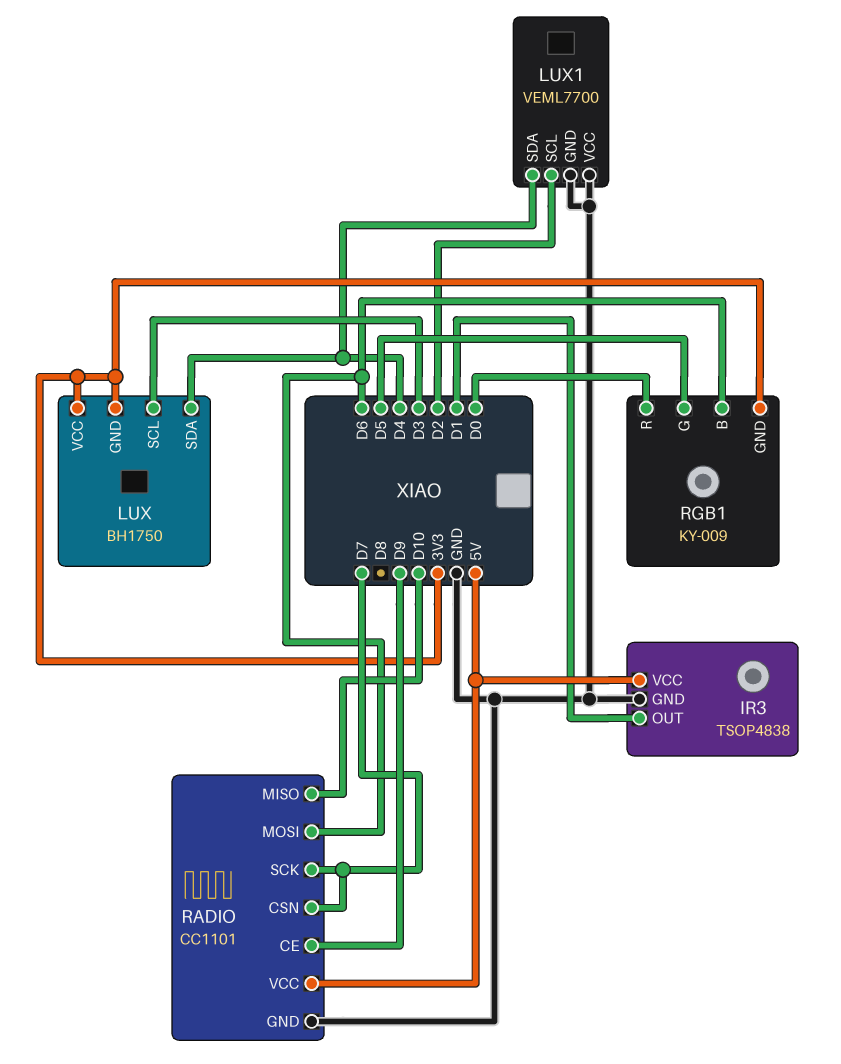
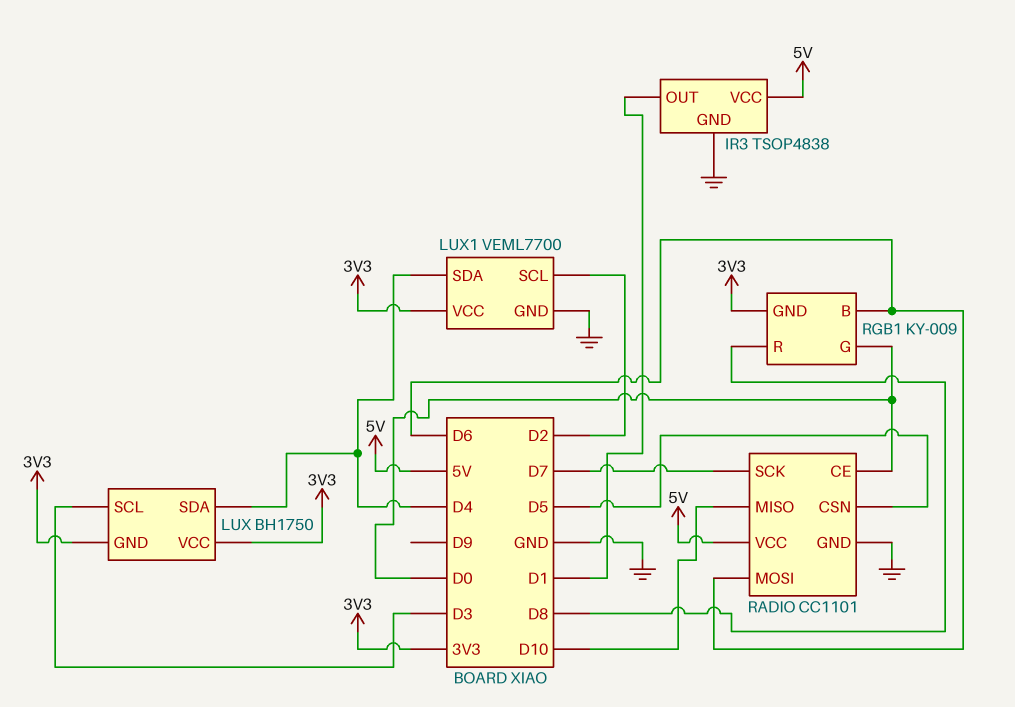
LUX1 pin VCC: GND -> 3V3
RADIO pin CE: D9 -> D0
RADIO pin CSN: D7 -> D5
RGB1 pin G: D5 -> D0
RGB1 pin R: D0 -> D8

